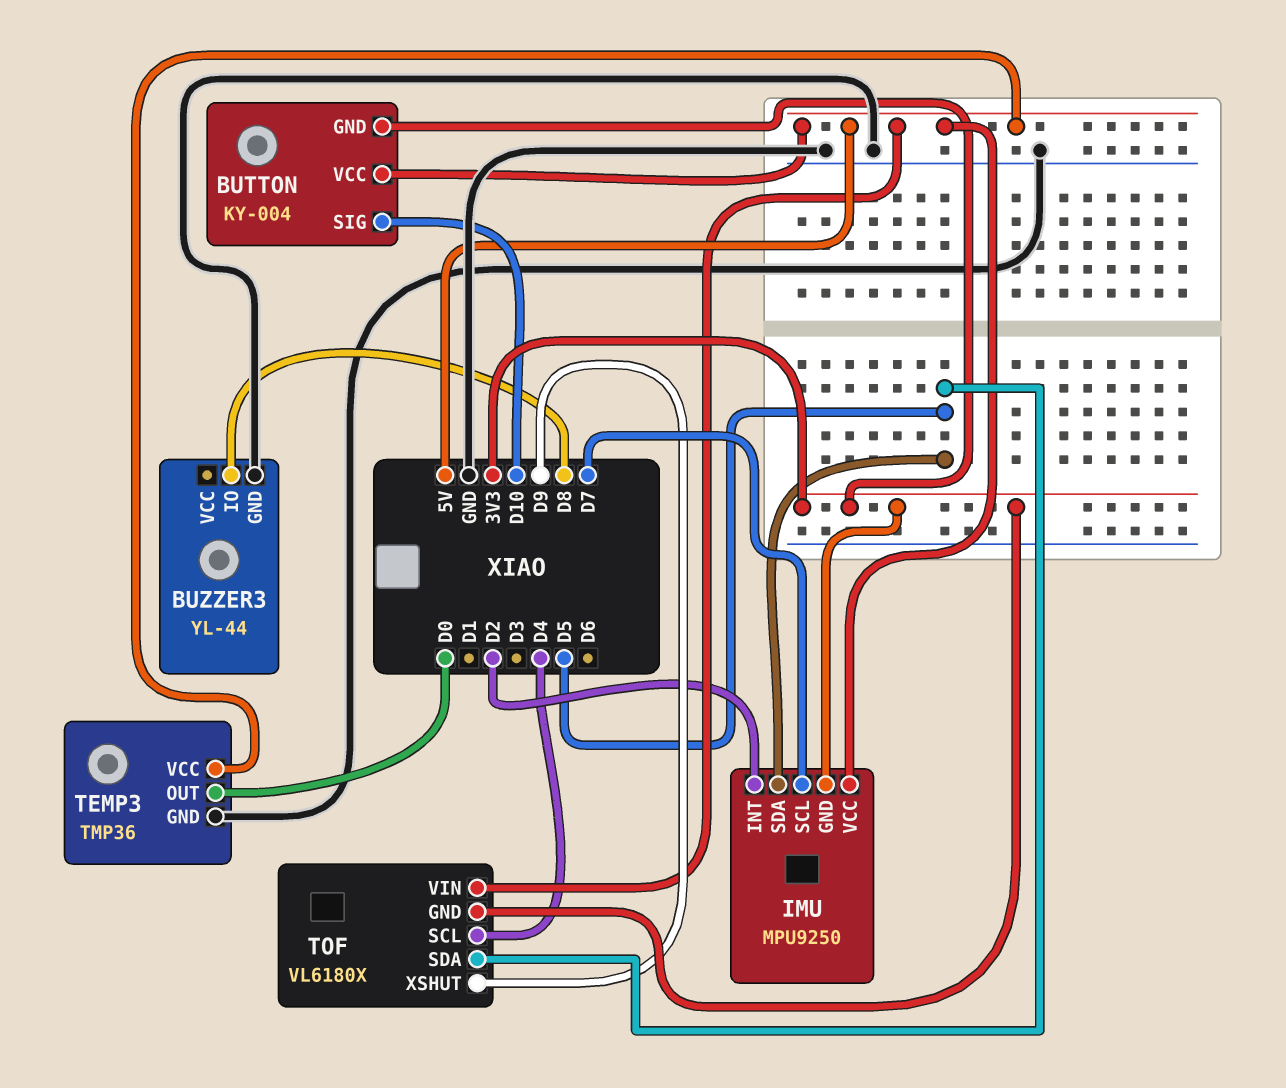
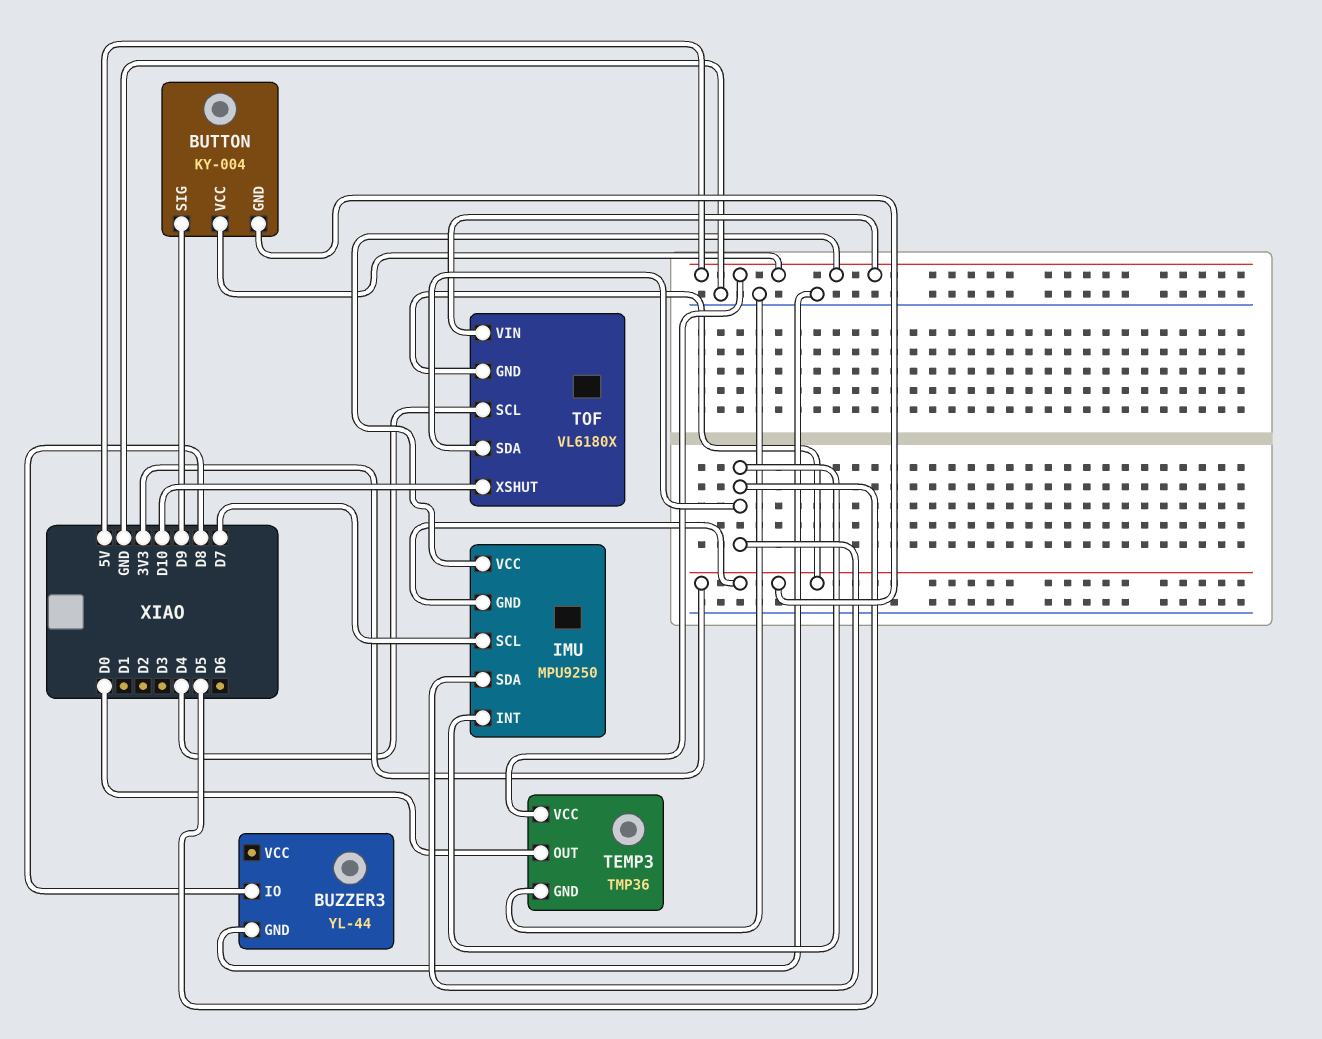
BUTTON pin SIG: D10 -> D9
IMU pin INT: D2 -> D5
TOF pin XSHUT: D9 -> D10

